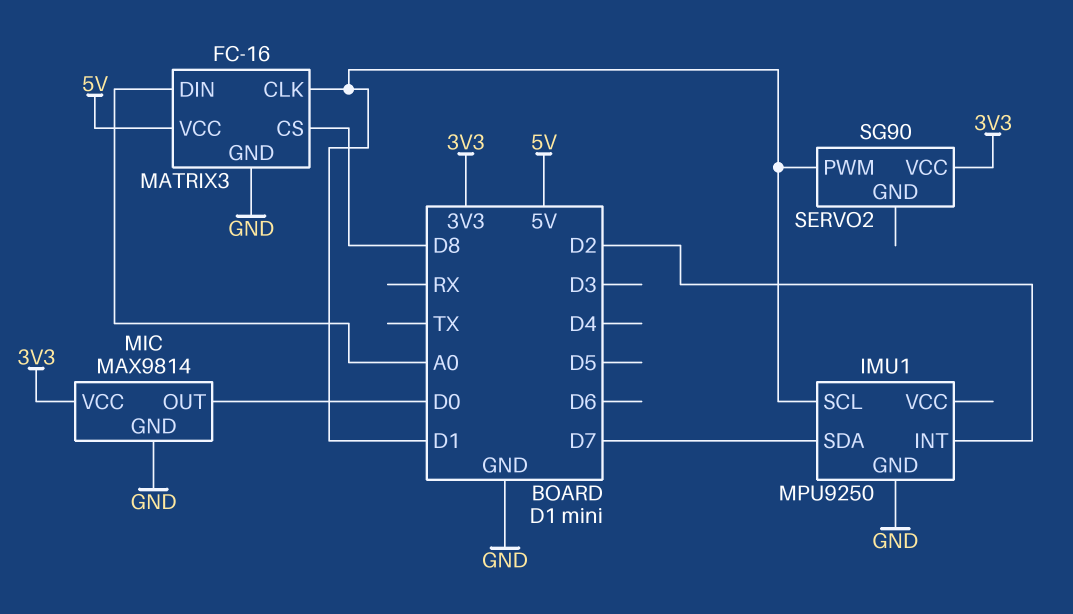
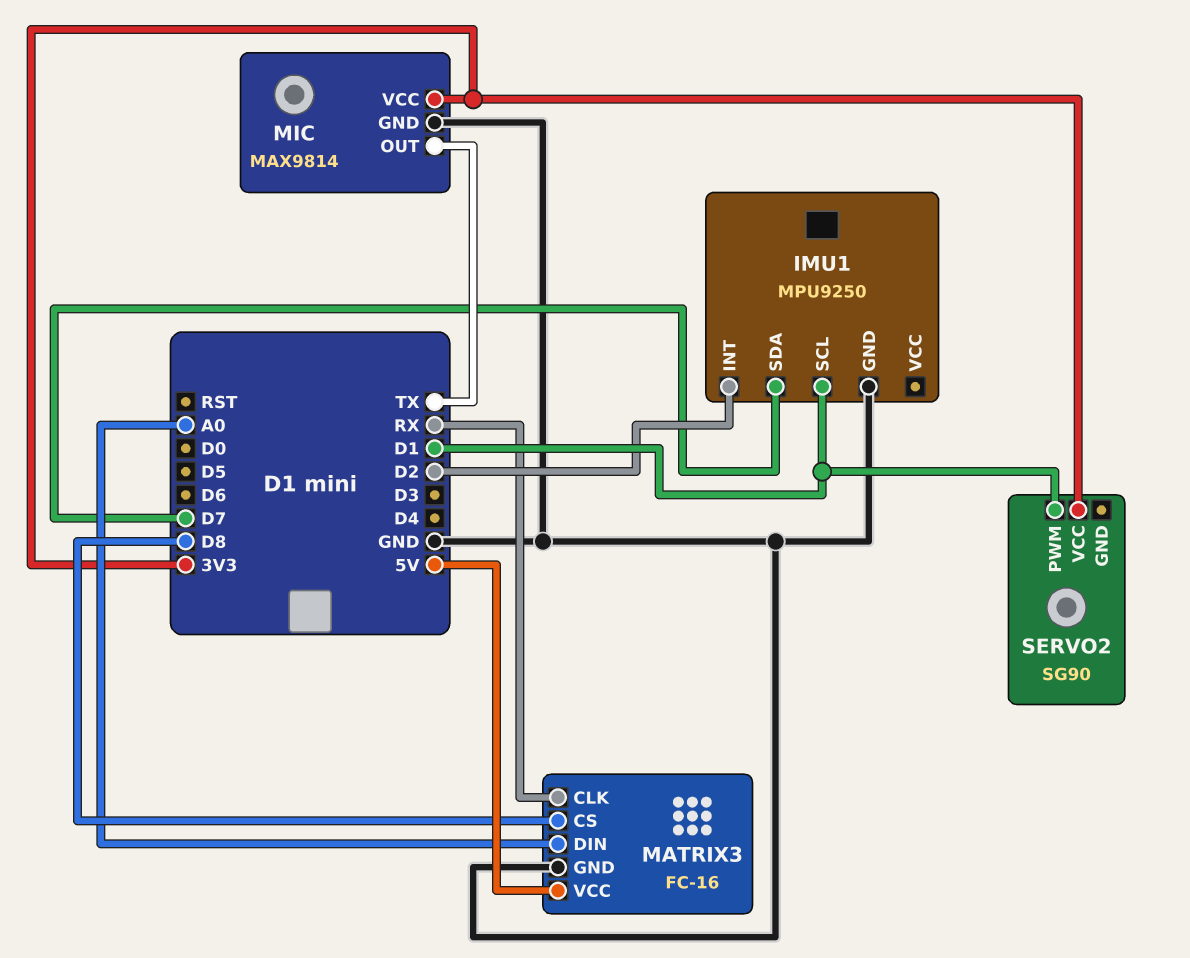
MATRIX3 pin CLK: D1 -> RX
MIC pin OUT: D0 -> TX

